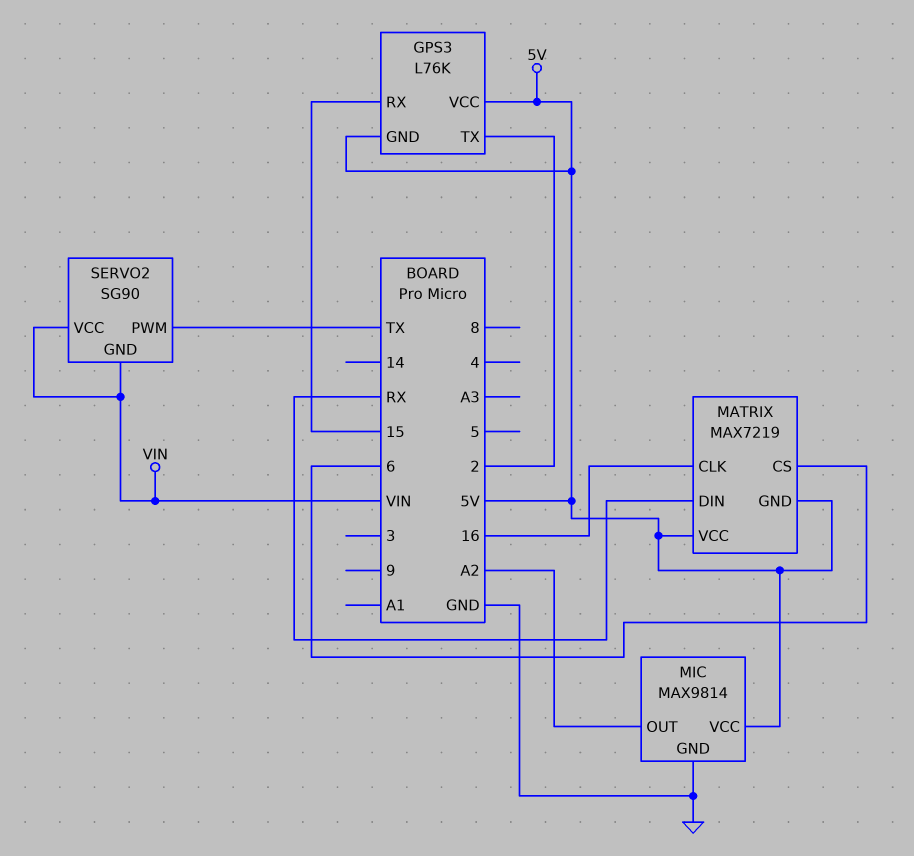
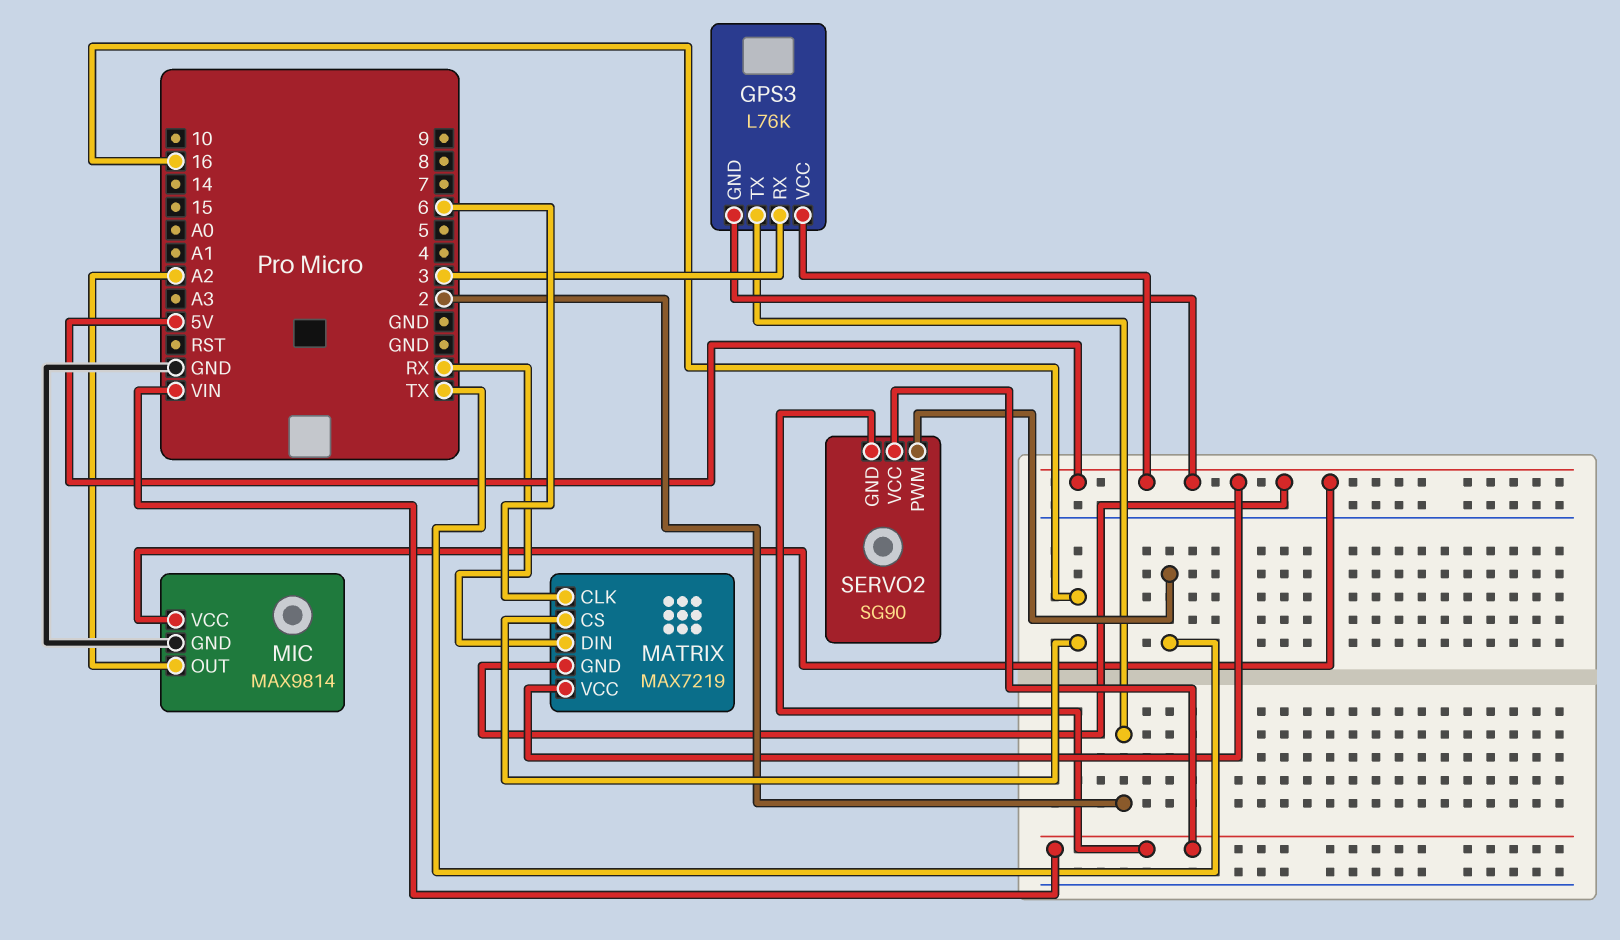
GPS3 pin RX: 15 -> 3
MATRIX pin CLK: 16 -> 6
MATRIX pin CS: 6 -> 16

